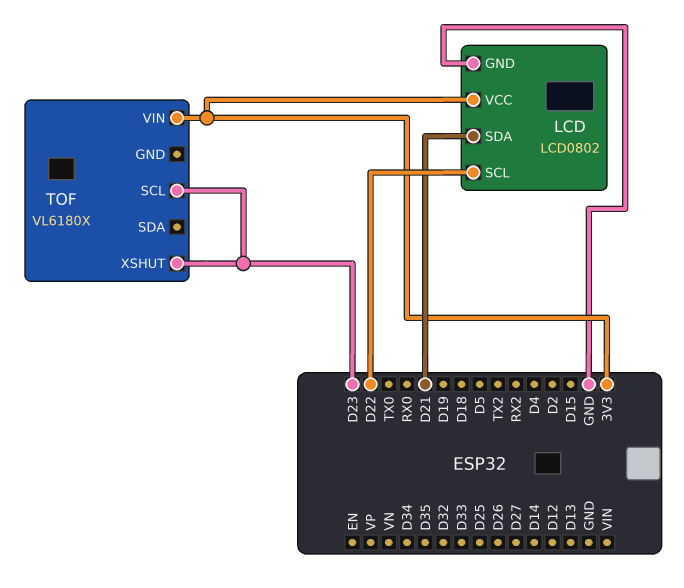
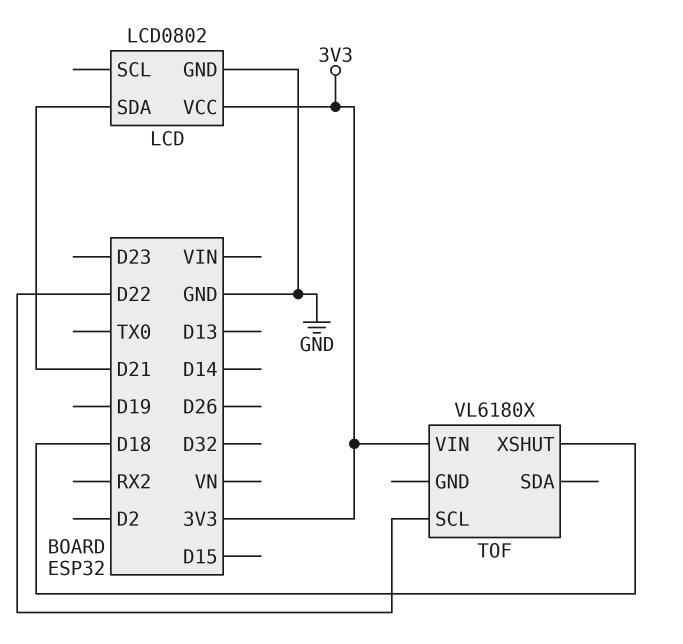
LCD pin SCL: D22 -> none
TOF pin SCL: D23 -> D22
TOF pin XSHUT: D23 -> D18

